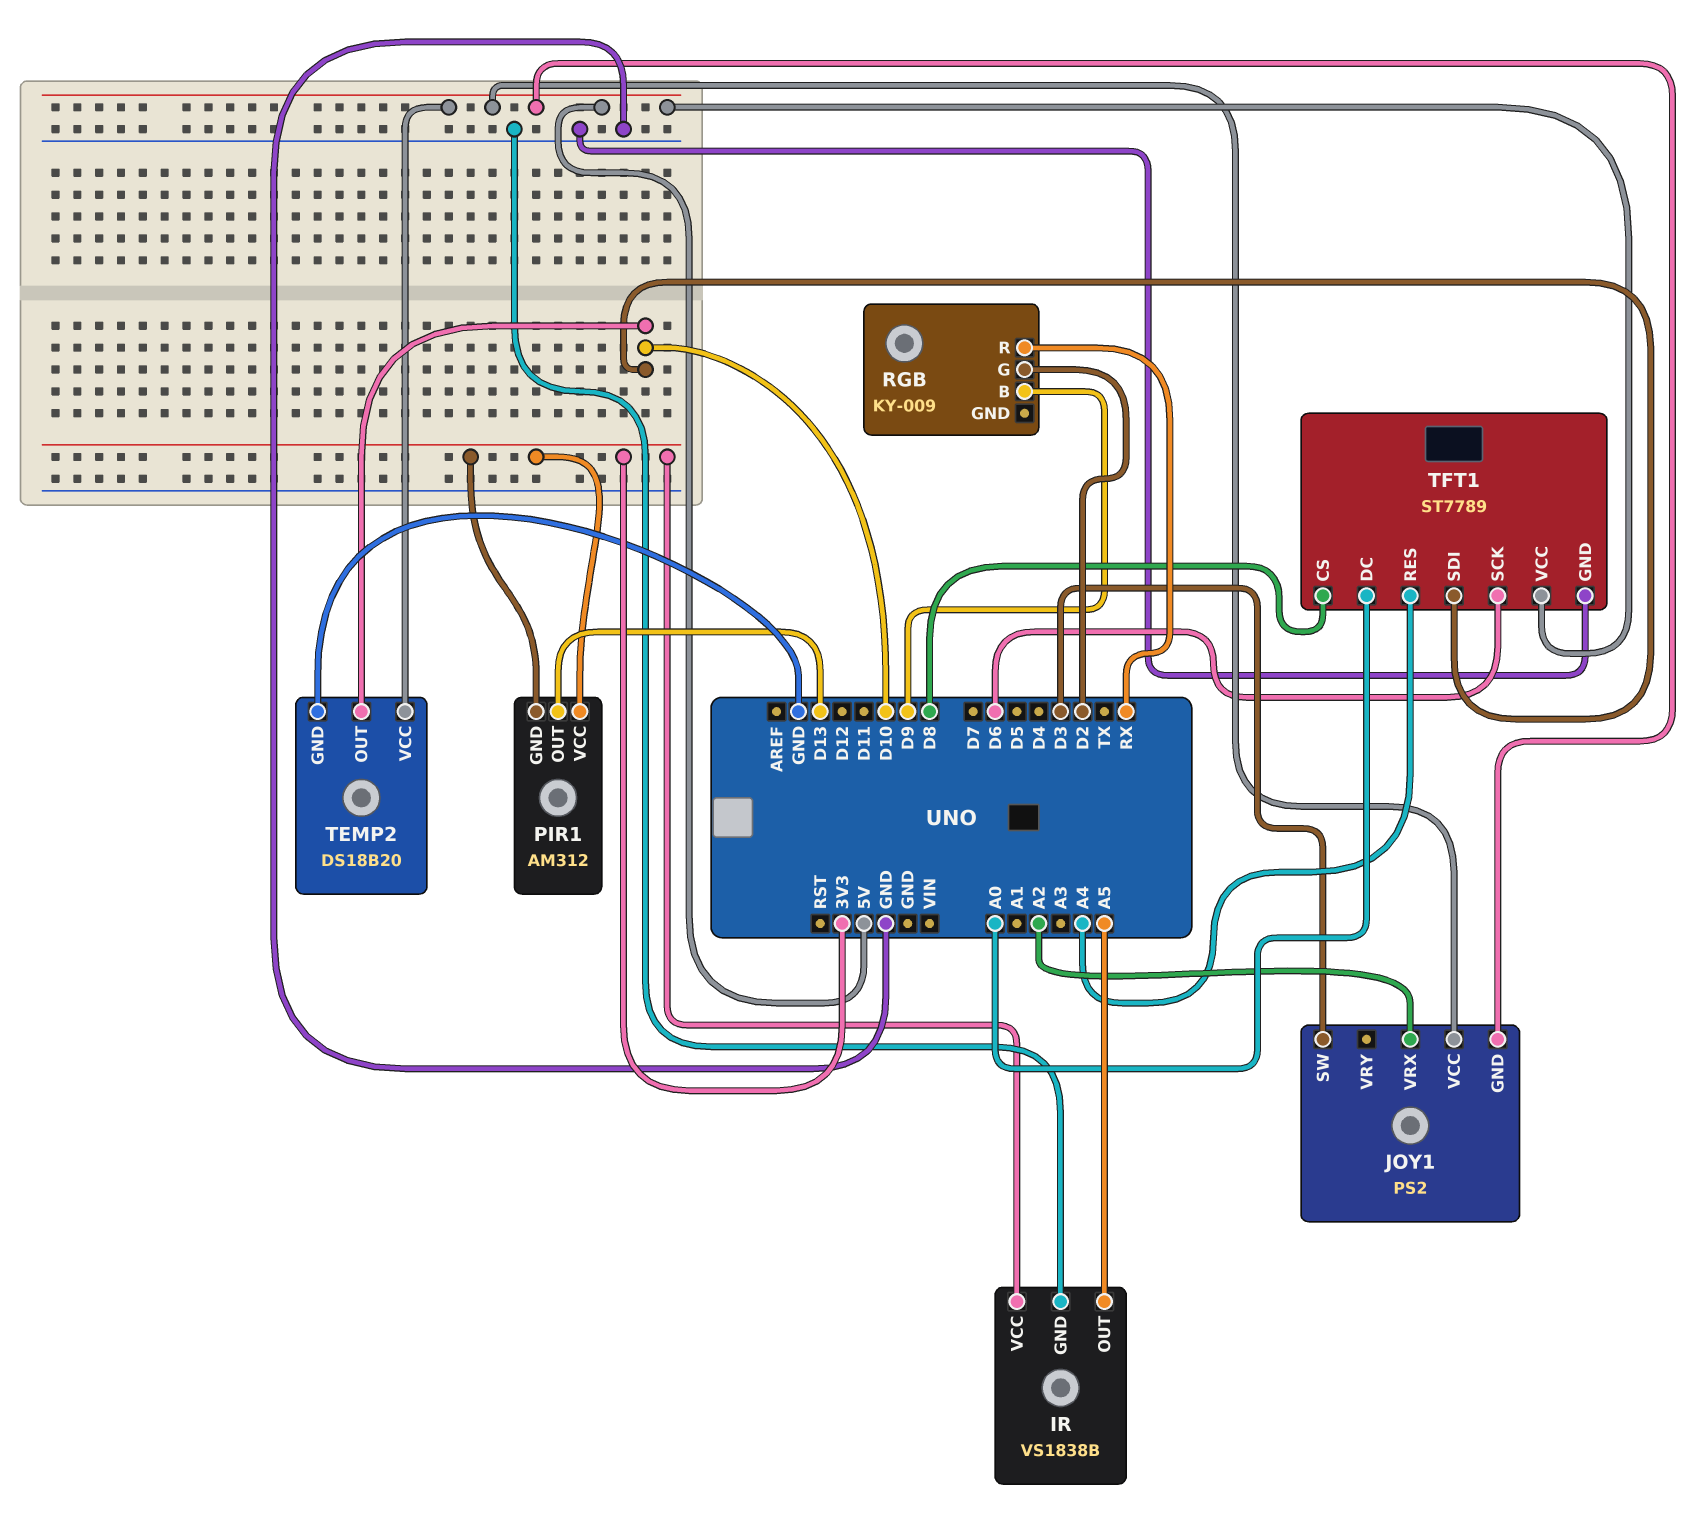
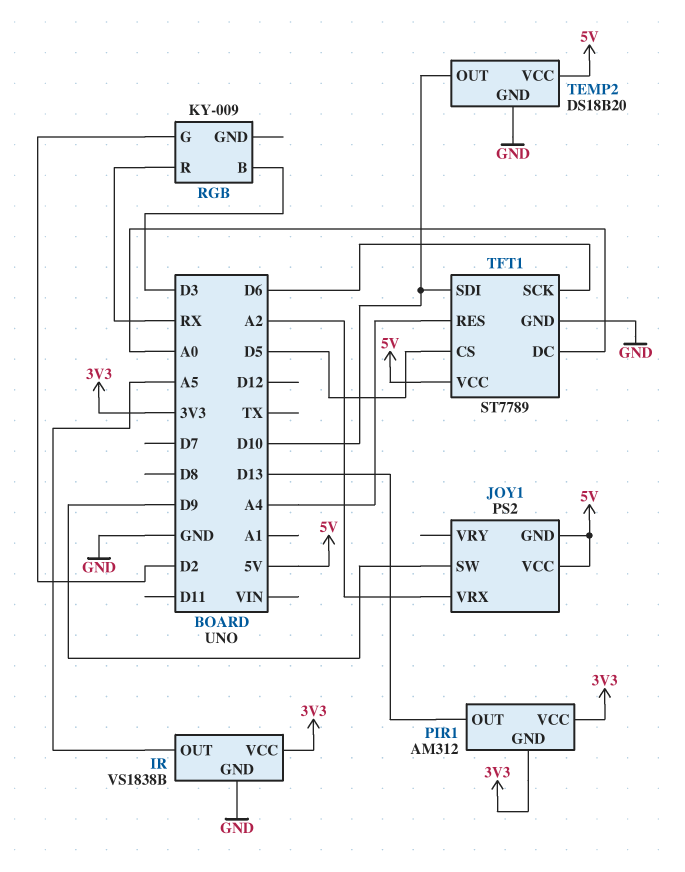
JOY1 pin SW: D3 -> D9
RGB pin B: D9 -> D3
TFT1 pin CS: D8 -> D5

